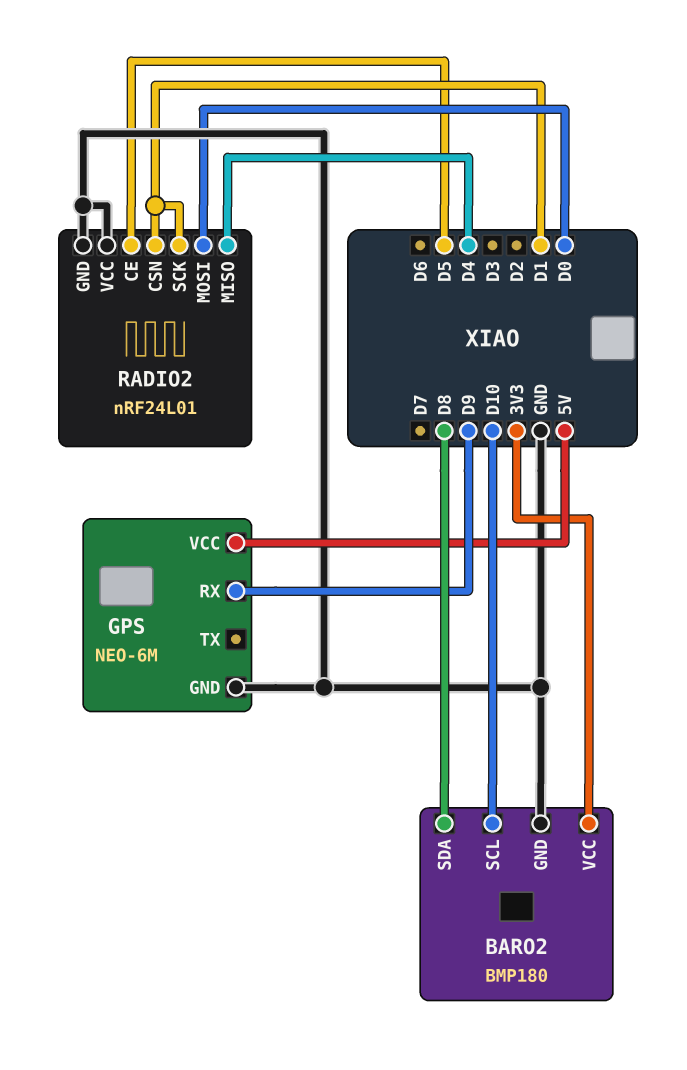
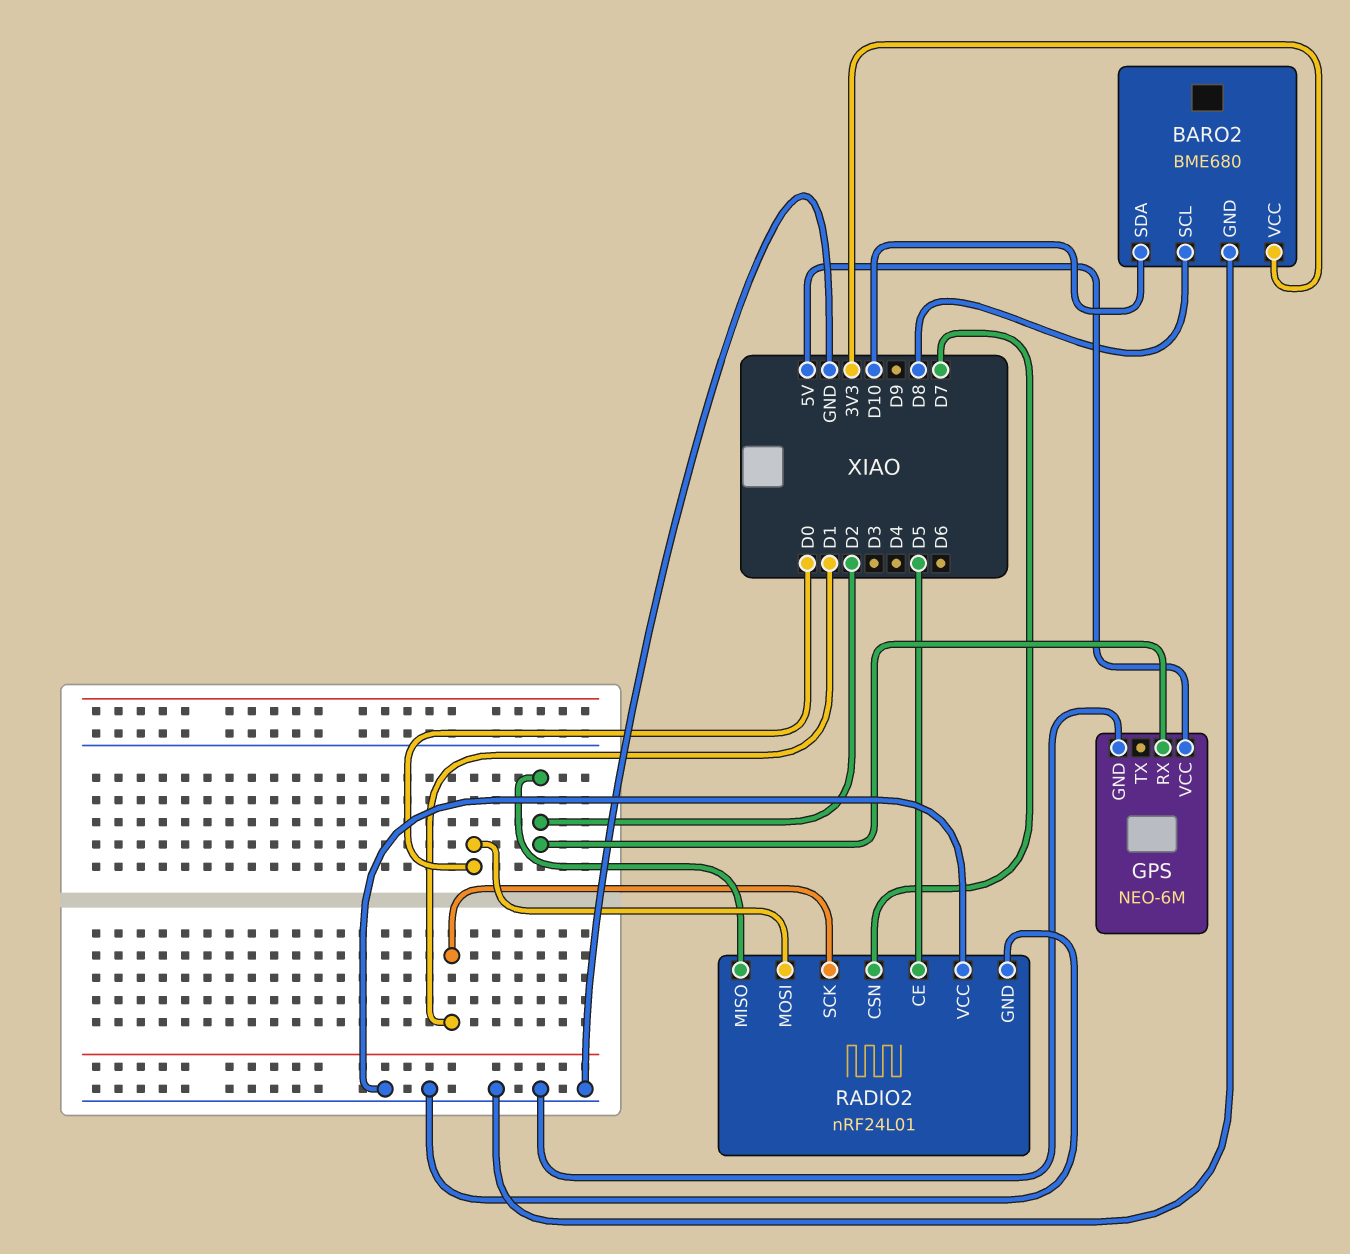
BARO2: BMP180 -> BME680
BARO2 pin SCL: D10 -> D8
BARO2 pin SDA: D8 -> D10
GPS pin RX: D9 -> D2
RADIO2 pin CSN: D1 -> D7
RADIO2 pin MISO: D4 -> D2

